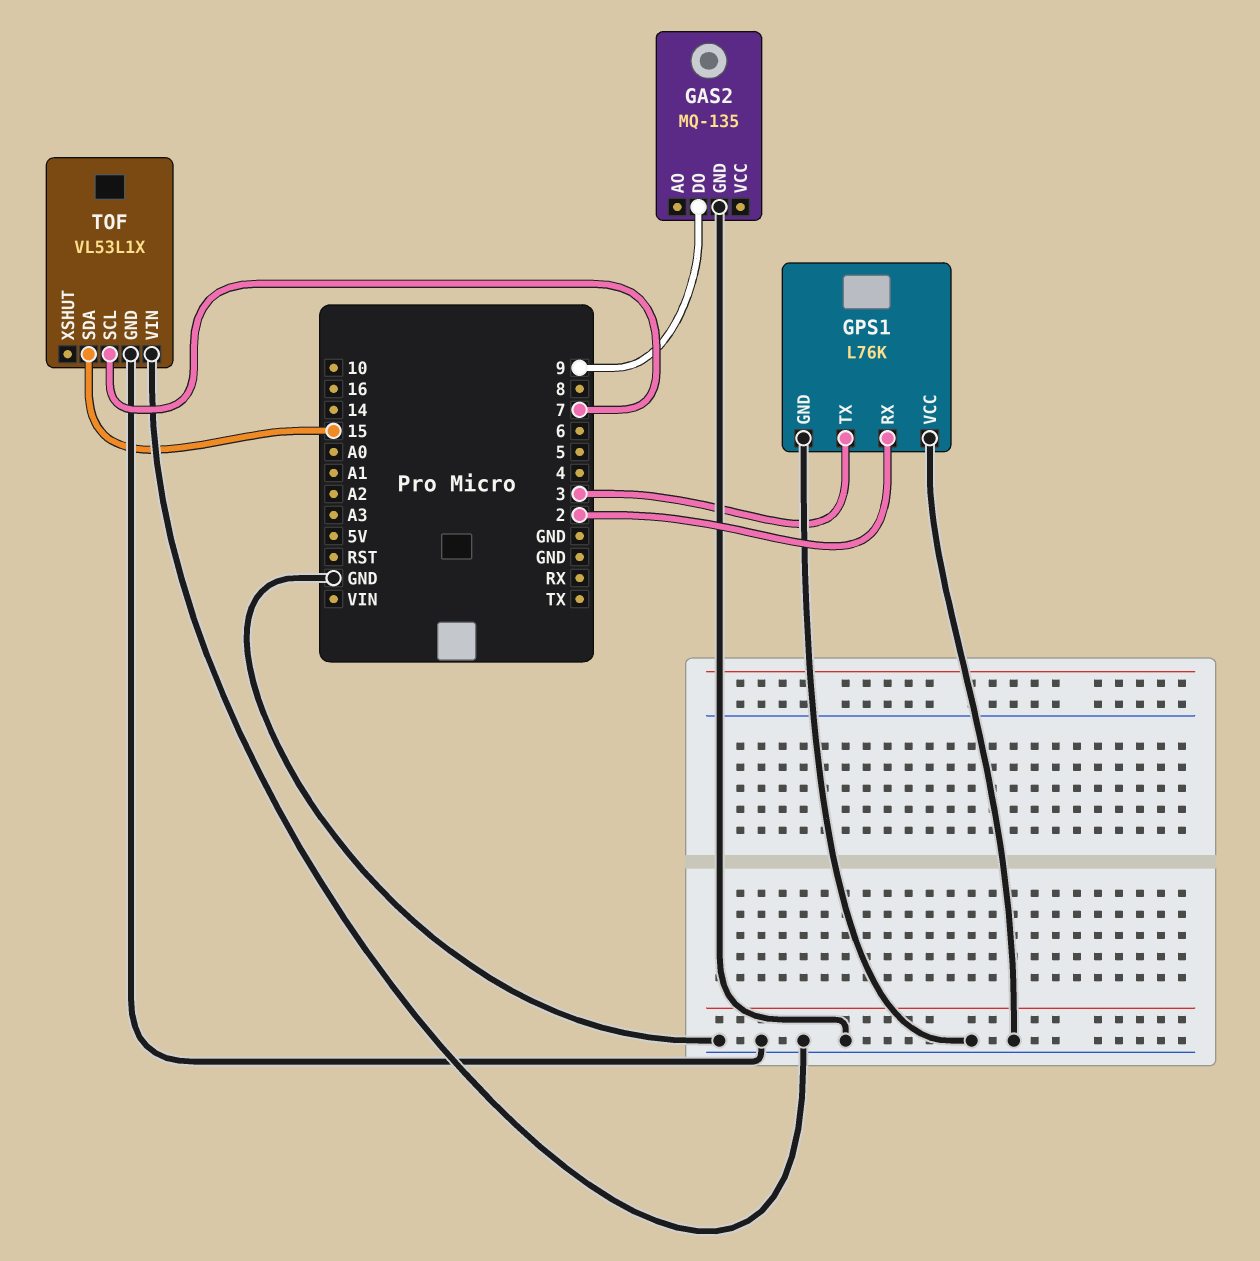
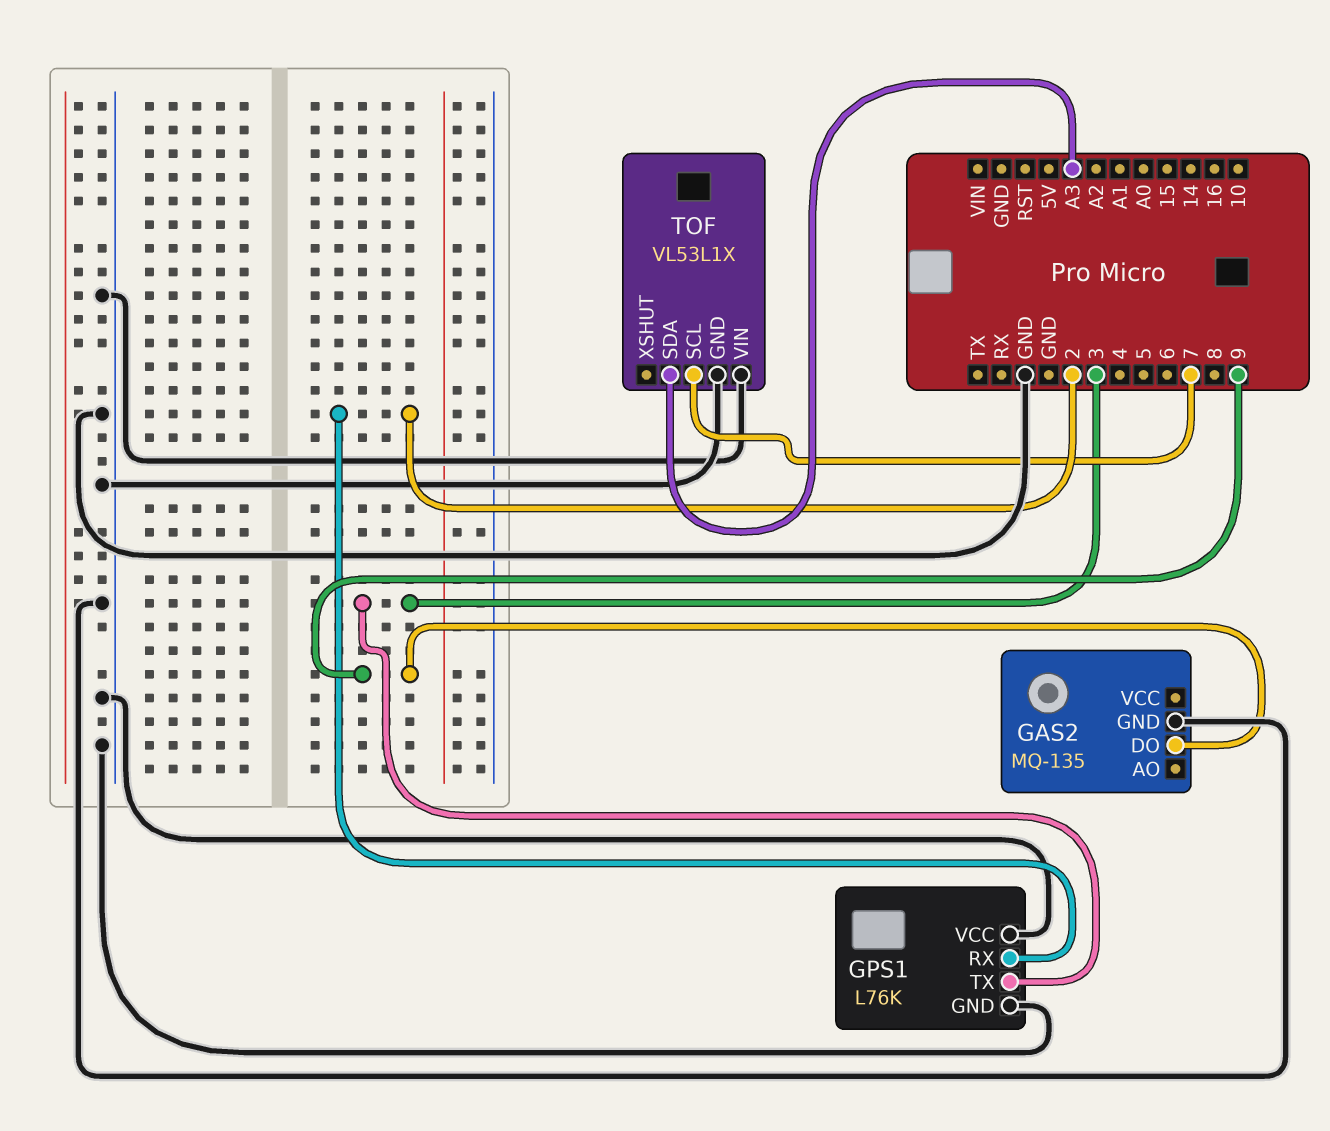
TOF pin SDA: 15 -> A3

